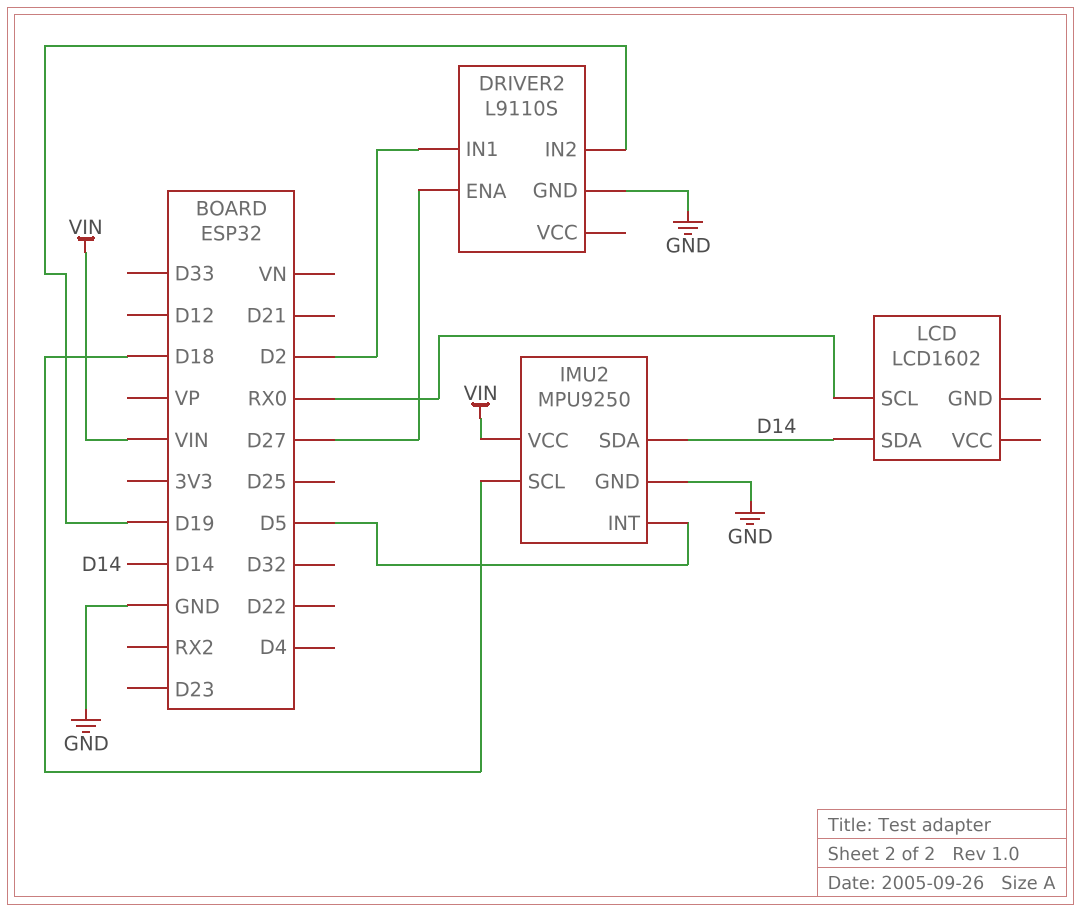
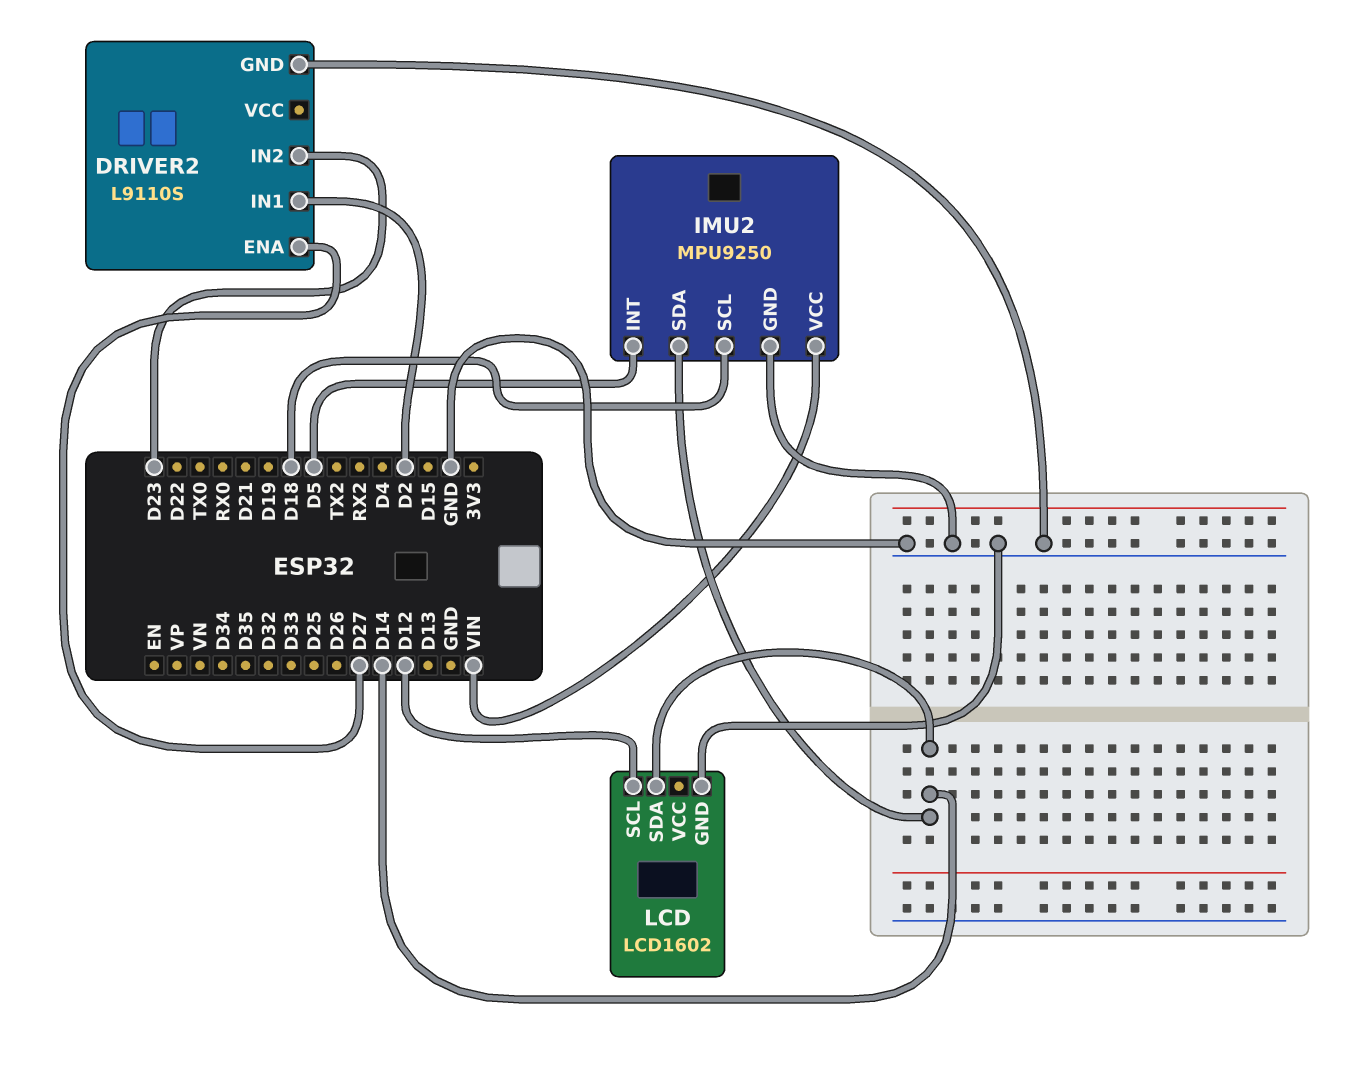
DRIVER2 pin IN2: D19 -> D23
LCD pin GND: none -> GND
LCD pin SCL: RX0 -> D12

